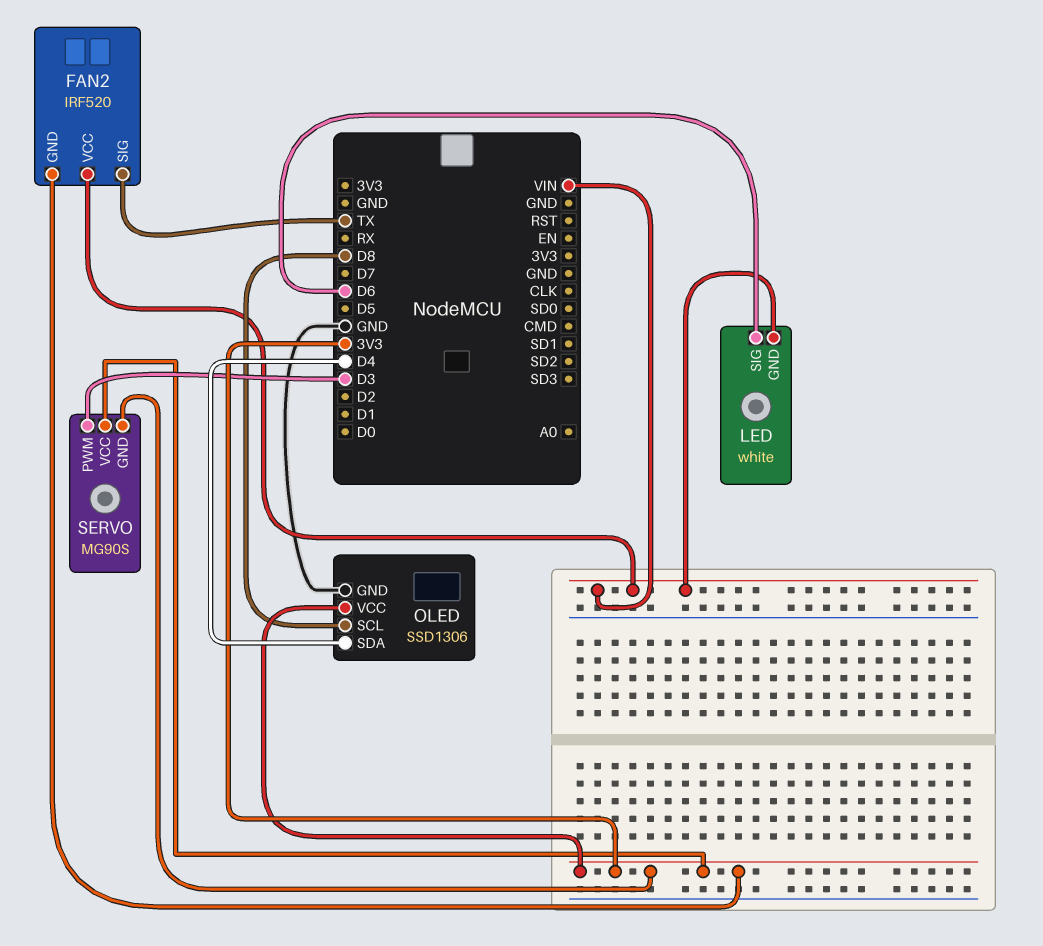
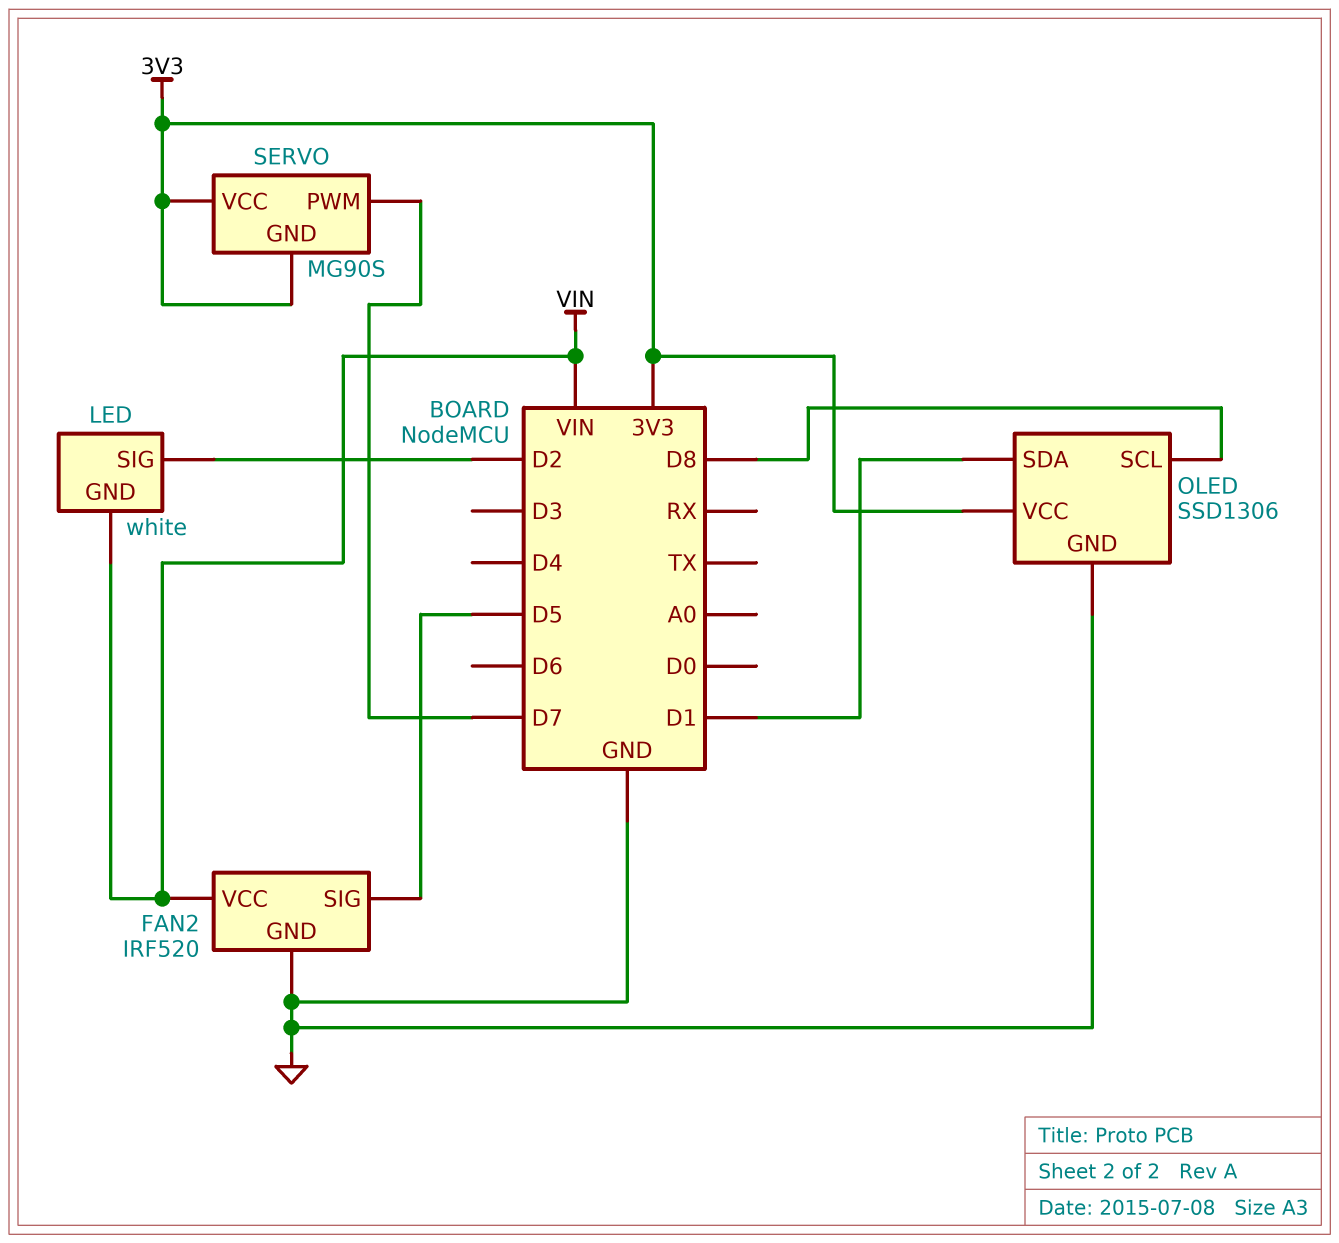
FAN2 pin GND: 3V3 -> GND
FAN2 pin SIG: TX -> D5
LED pin SIG: D6 -> D2
OLED pin SDA: D4 -> D1
SERVO pin PWM: D3 -> D7

